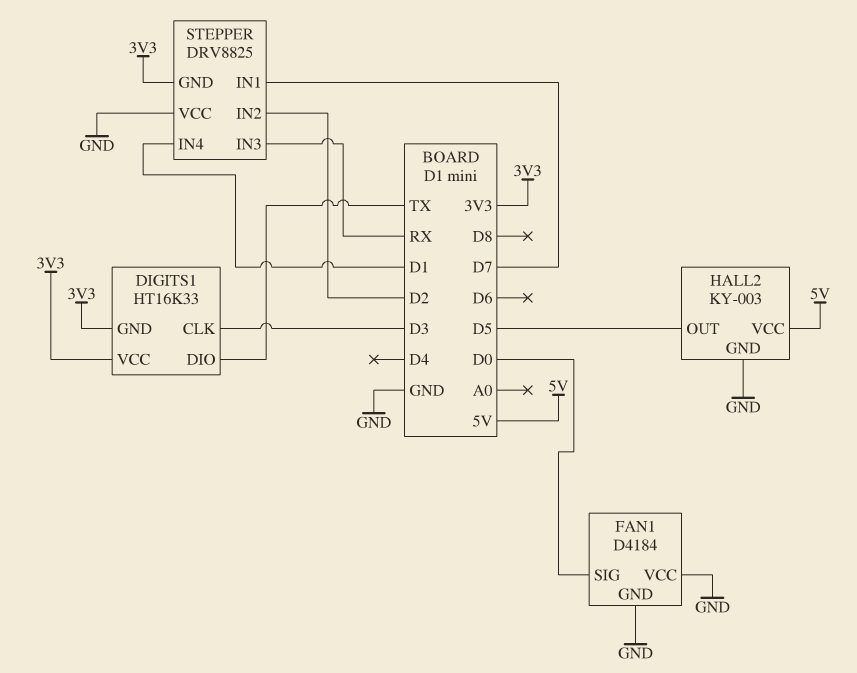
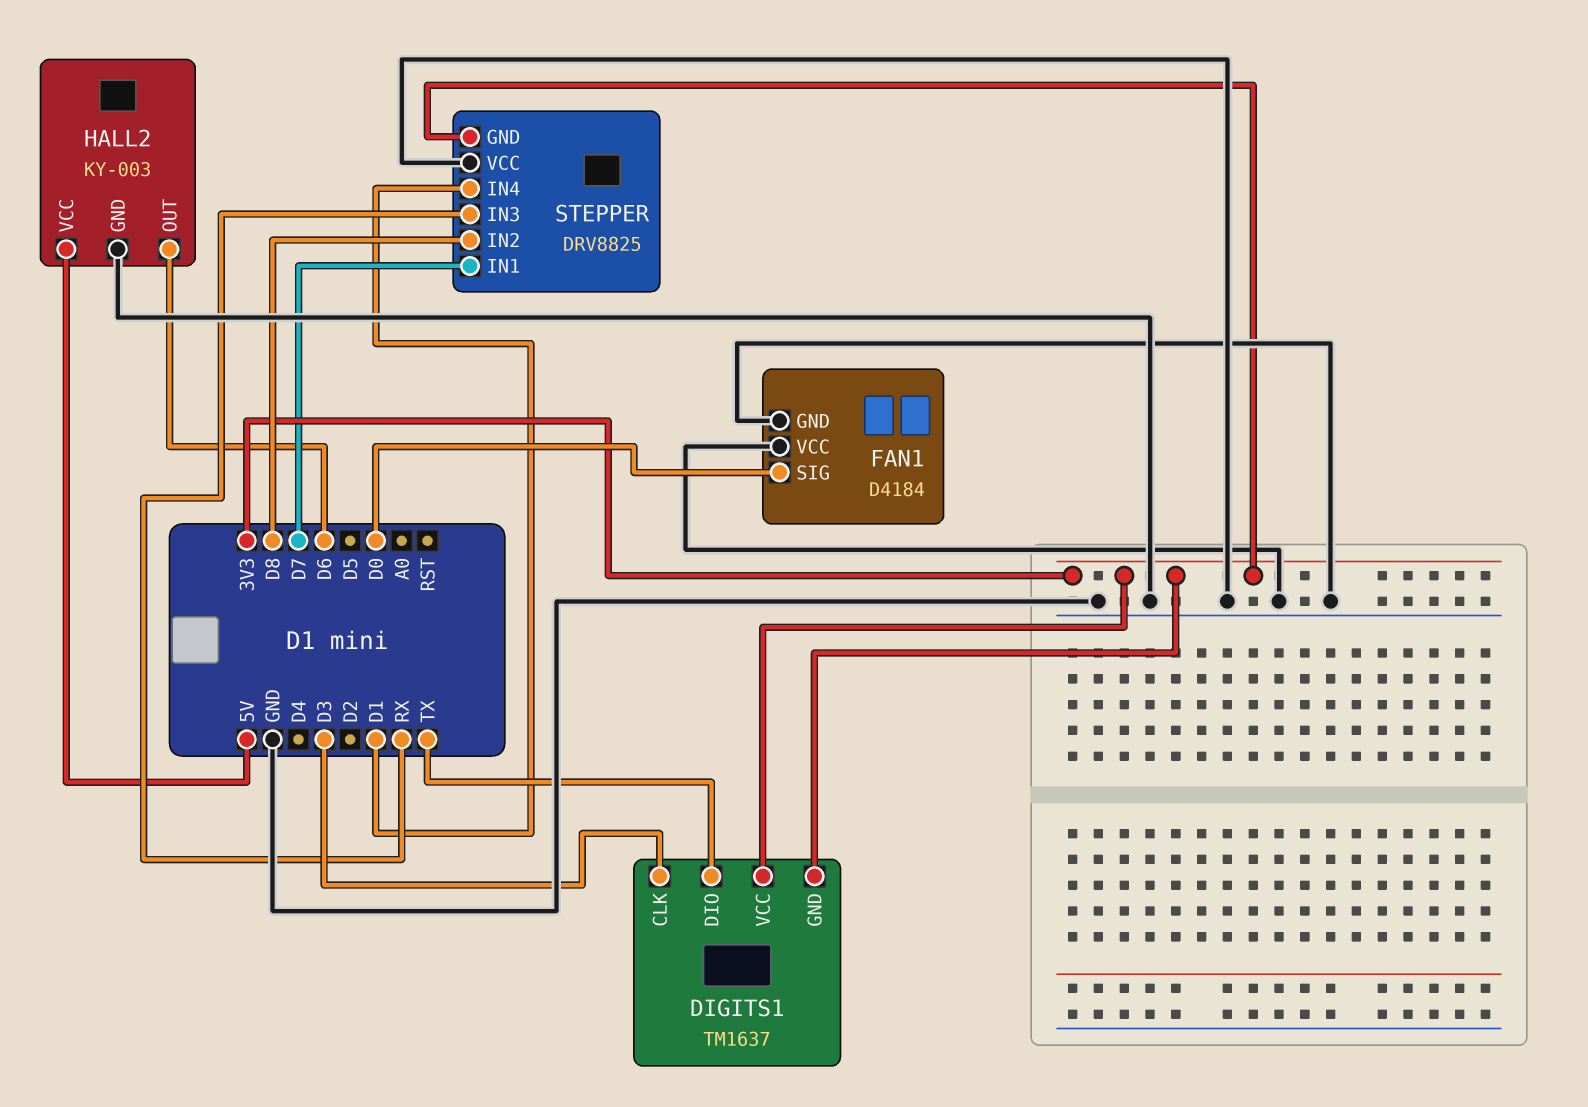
DIGITS1: HT16K33 -> TM1637
HALL2 pin OUT: D5 -> D6
STEPPER pin IN2: D2 -> D8

